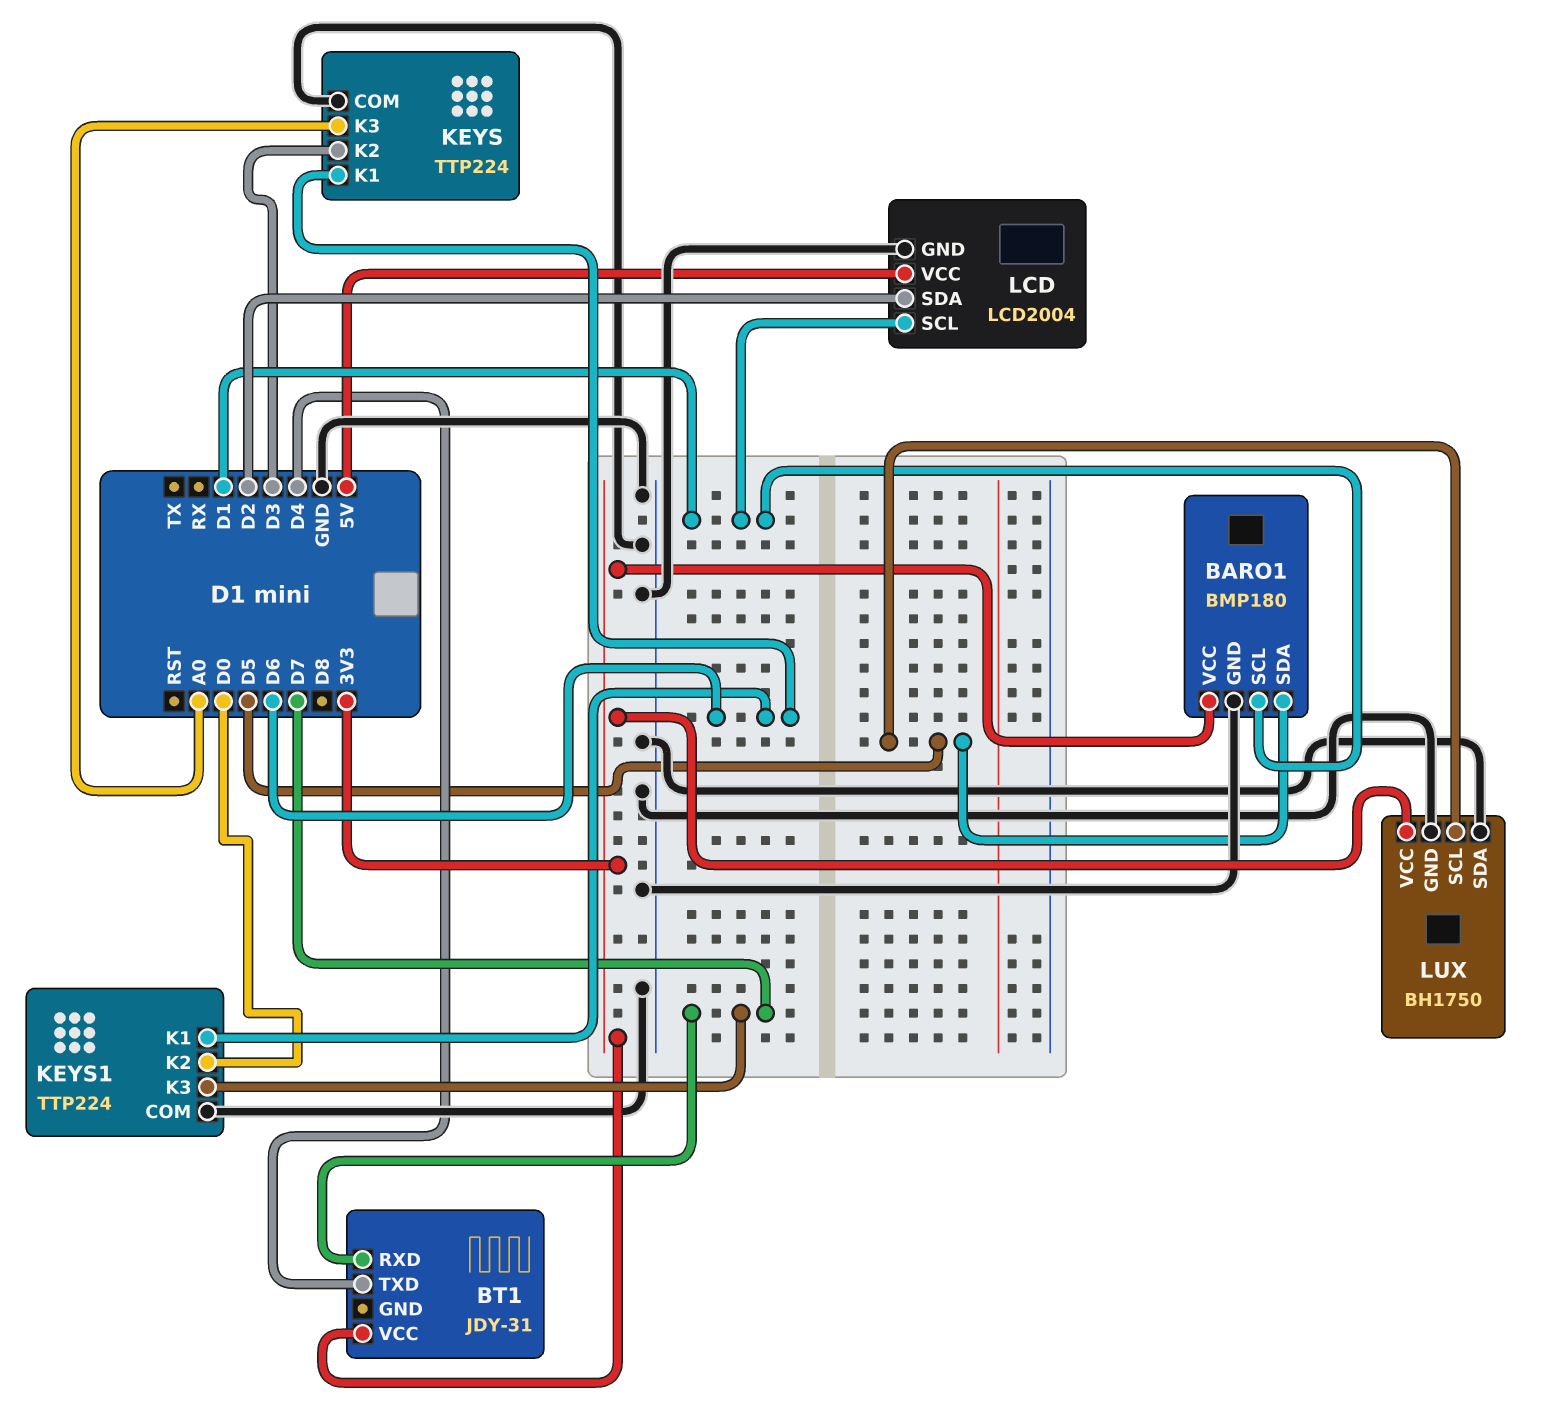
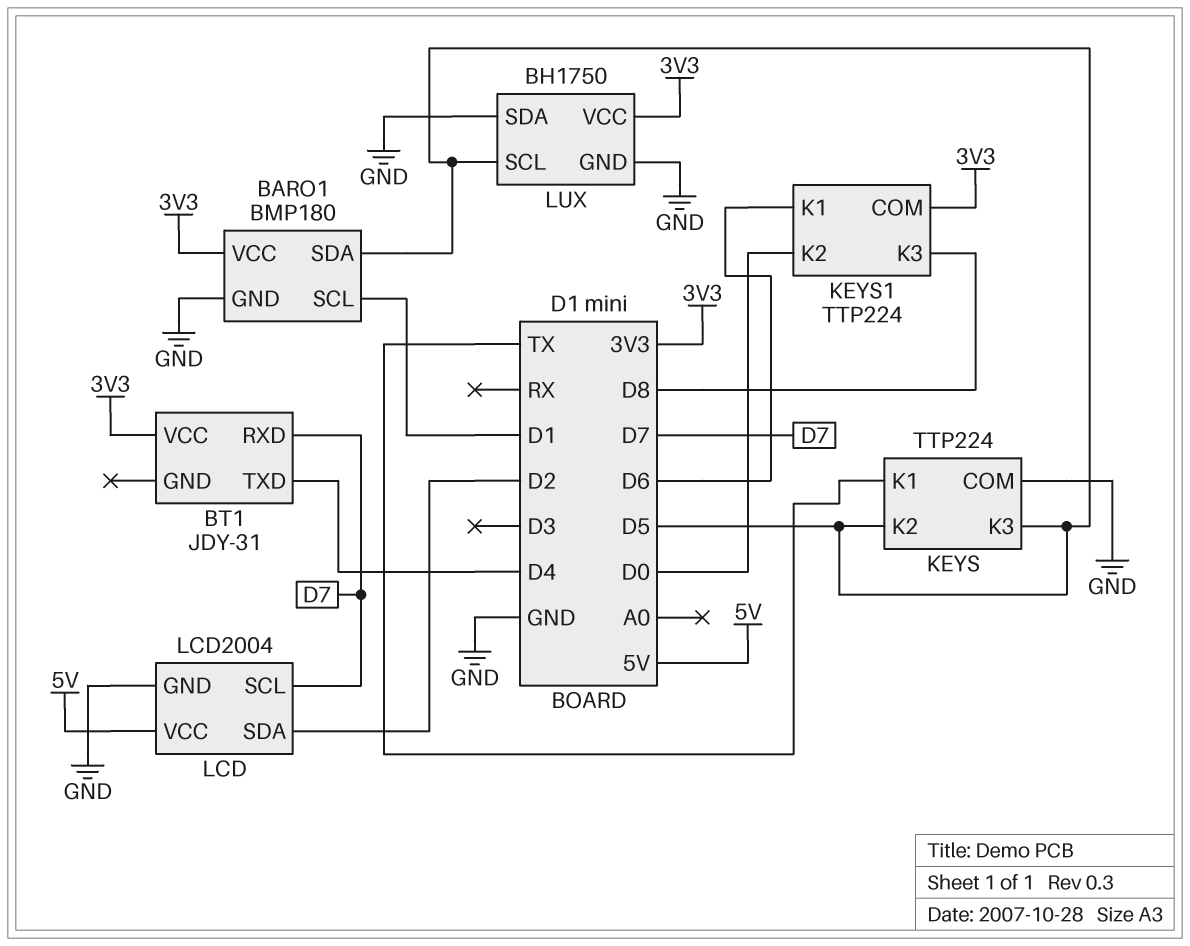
KEYS pin K1: D6 -> TX
KEYS pin K2: D3 -> D5
KEYS pin K3: A0 -> D5
KEYS1 pin COM: GND -> 3V3
KEYS1 pin K3: D7 -> D8
LCD pin SCL: D1 -> D7

